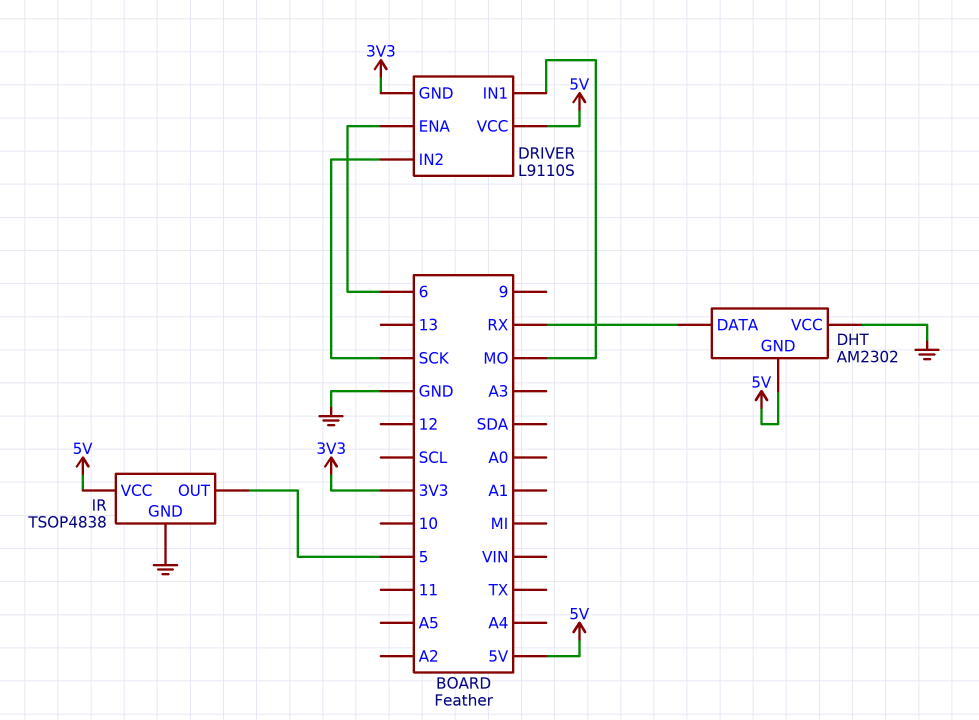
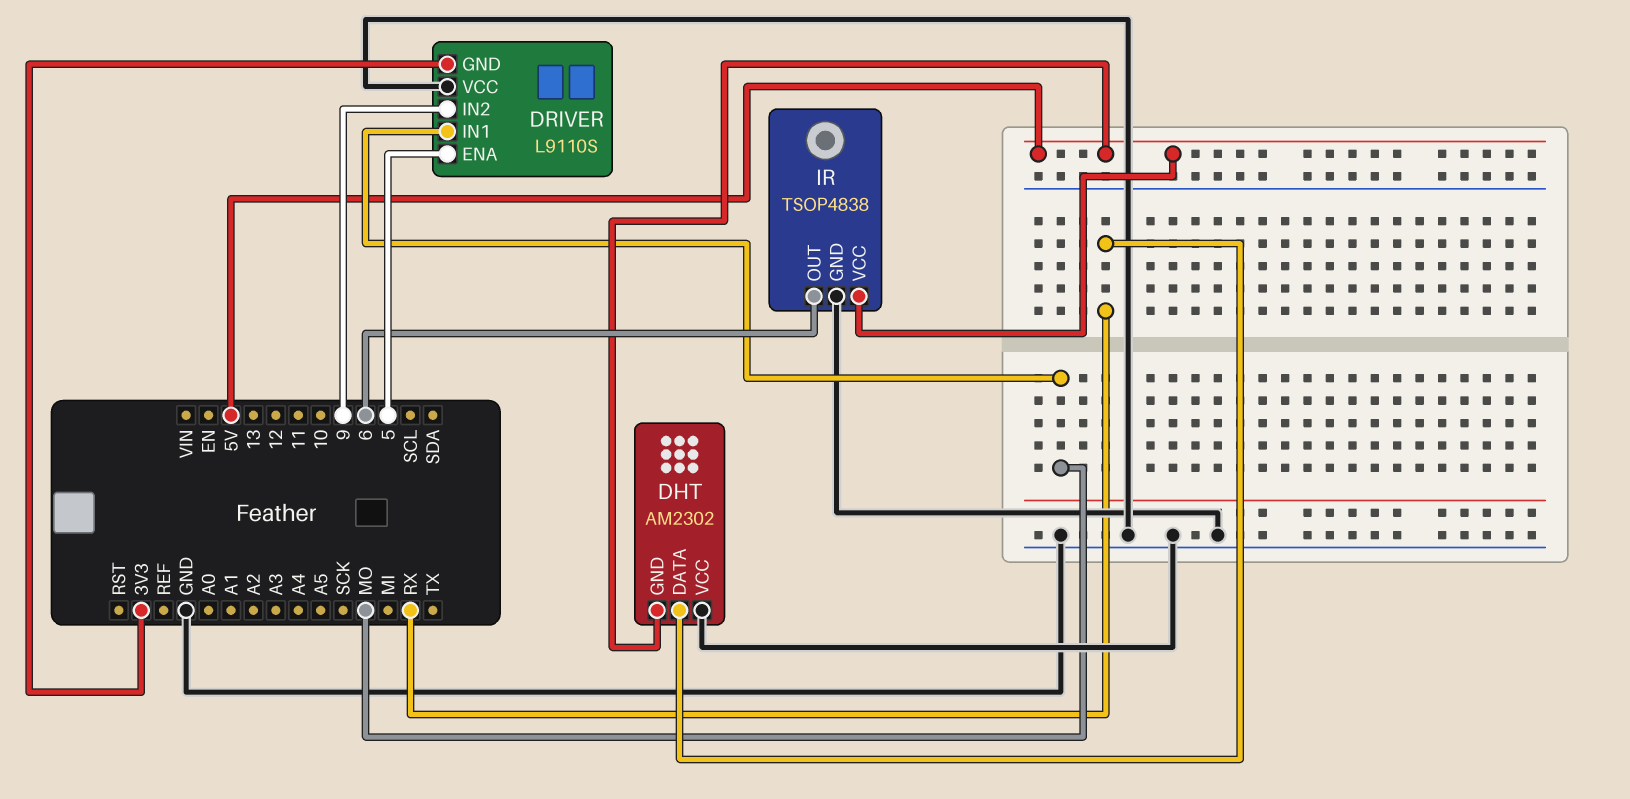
DRIVER pin ENA: 6 -> 5
DRIVER pin IN2: SCK -> 9
DRIVER pin VCC: 5V -> GND
IR pin OUT: 5 -> 6

